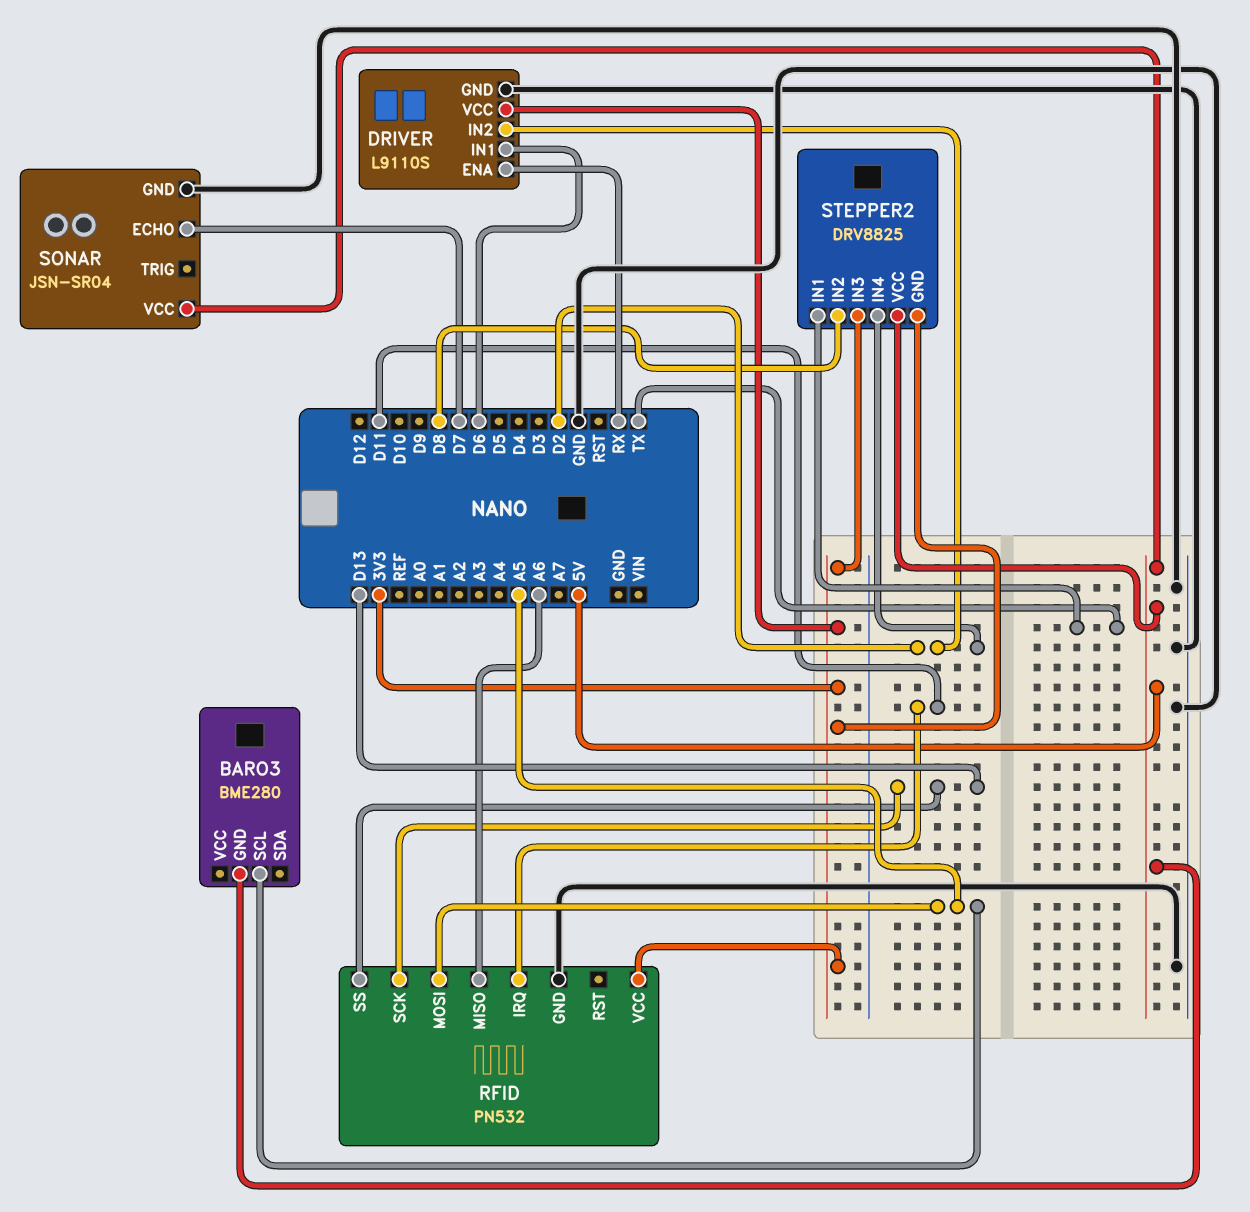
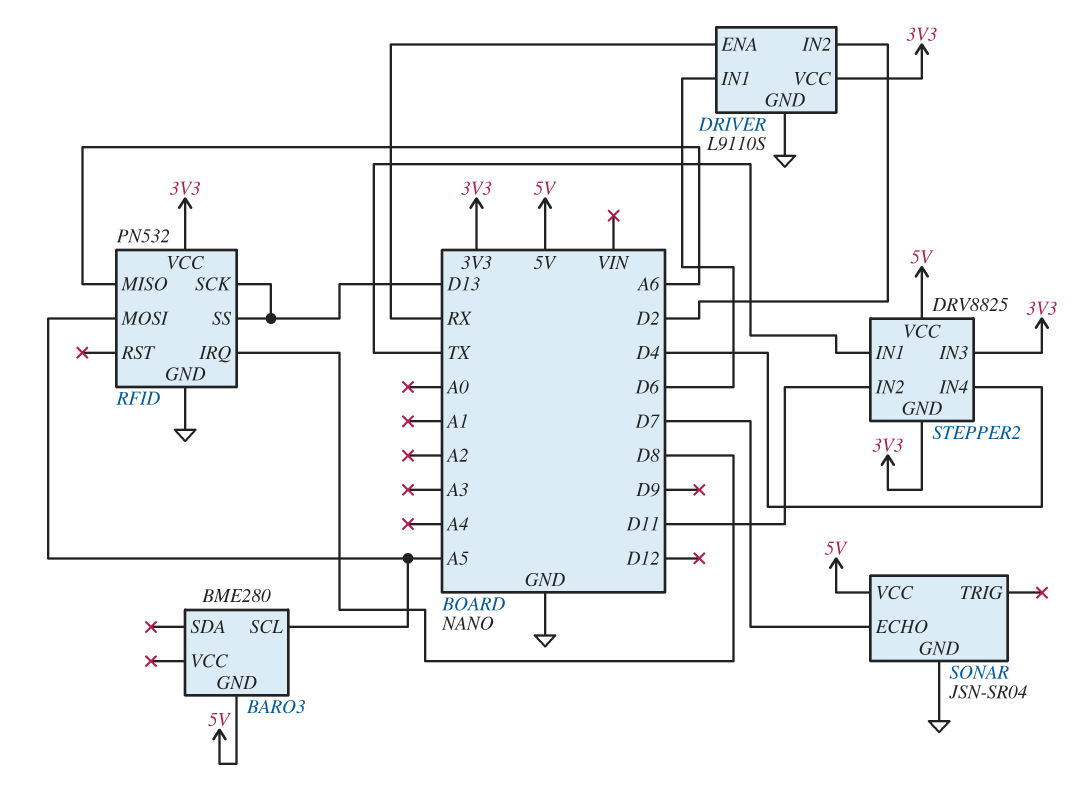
RFID pin IRQ: D11 -> D8
STEPPER2 pin IN2: D8 -> D11
STEPPER2 pin IN4: D2 -> D4

